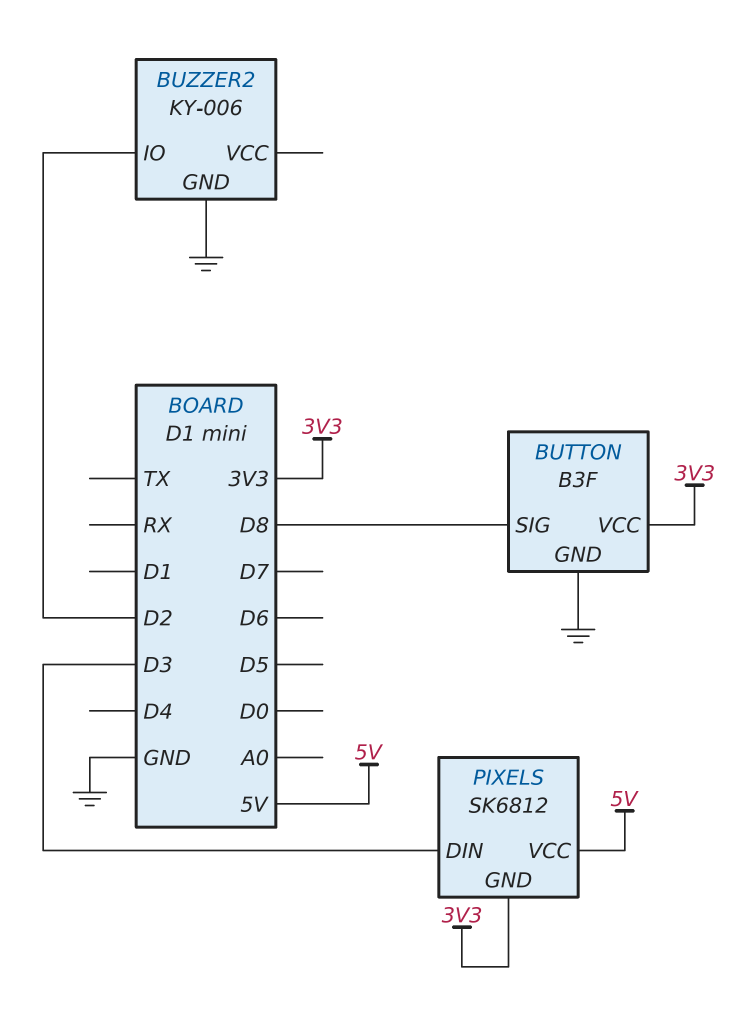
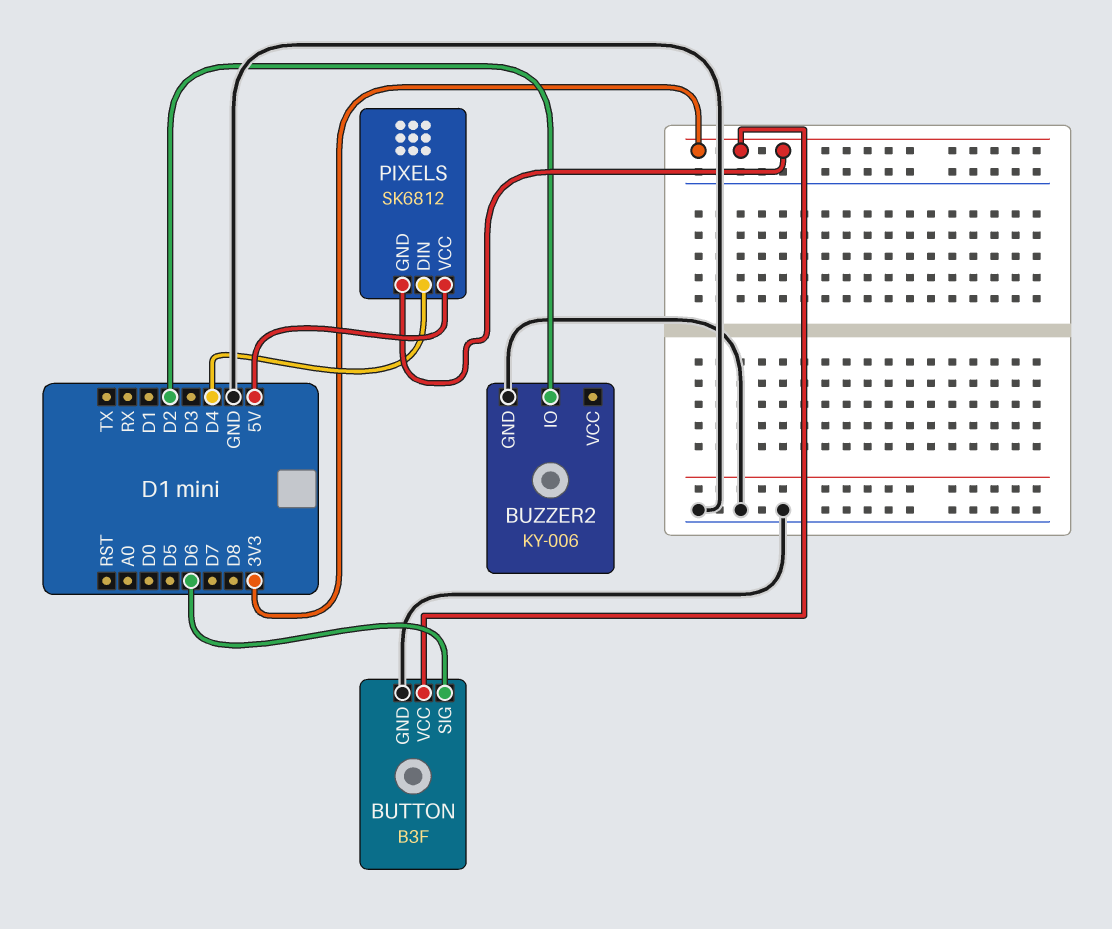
BUTTON pin SIG: D8 -> D6
PIXELS pin DIN: D3 -> D4

